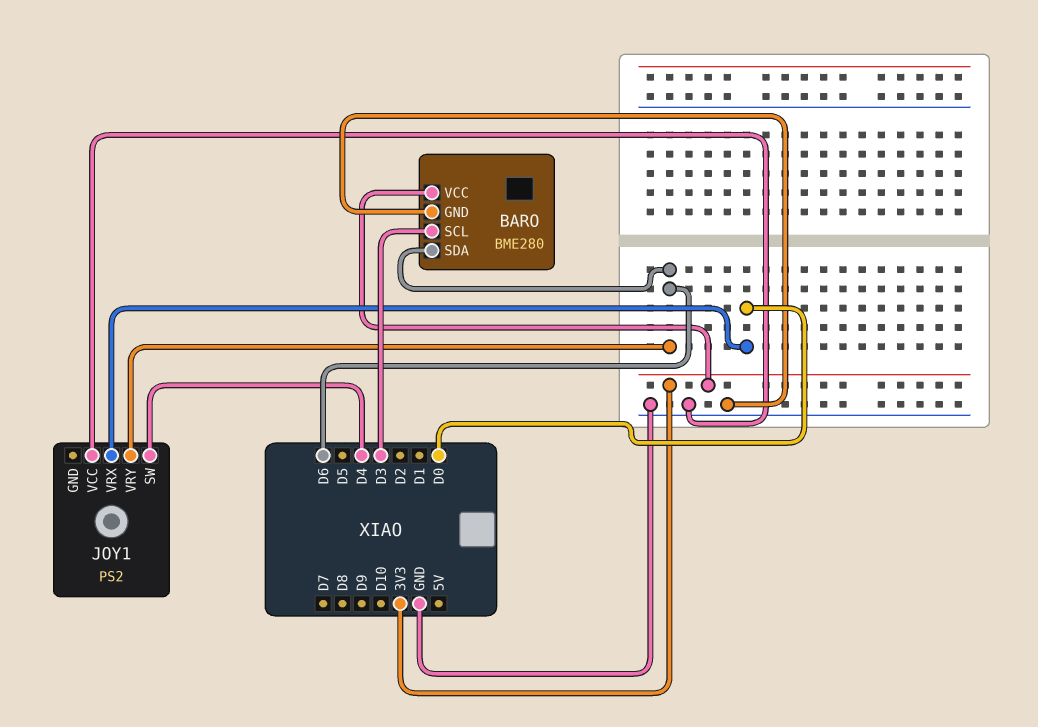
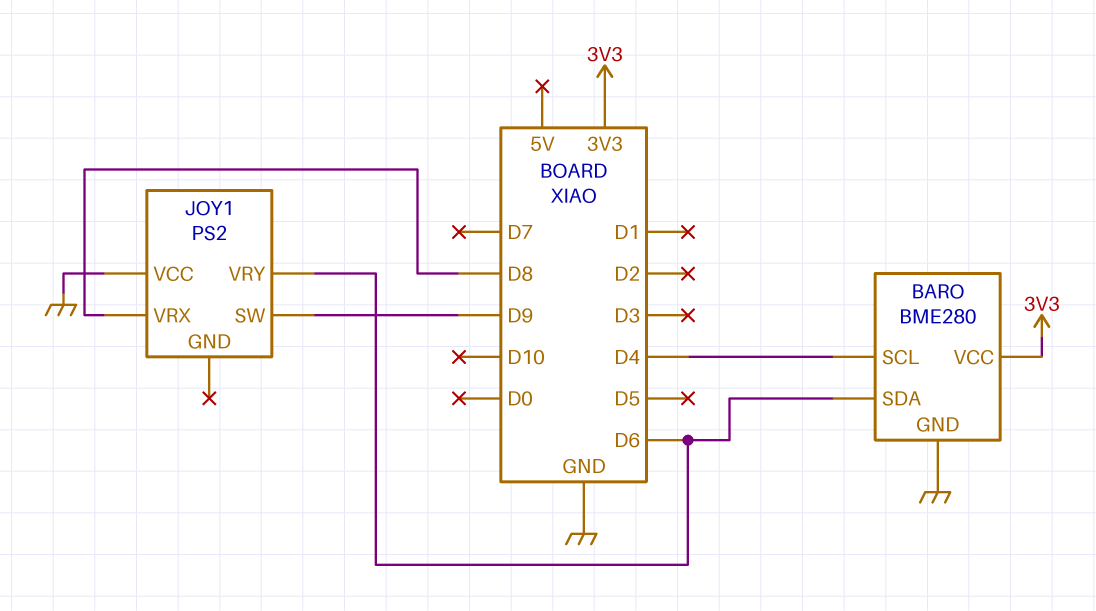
BARO pin SCL: D3 -> D4
JOY1 pin SW: D4 -> D9
JOY1 pin VRX: D0 -> D8

